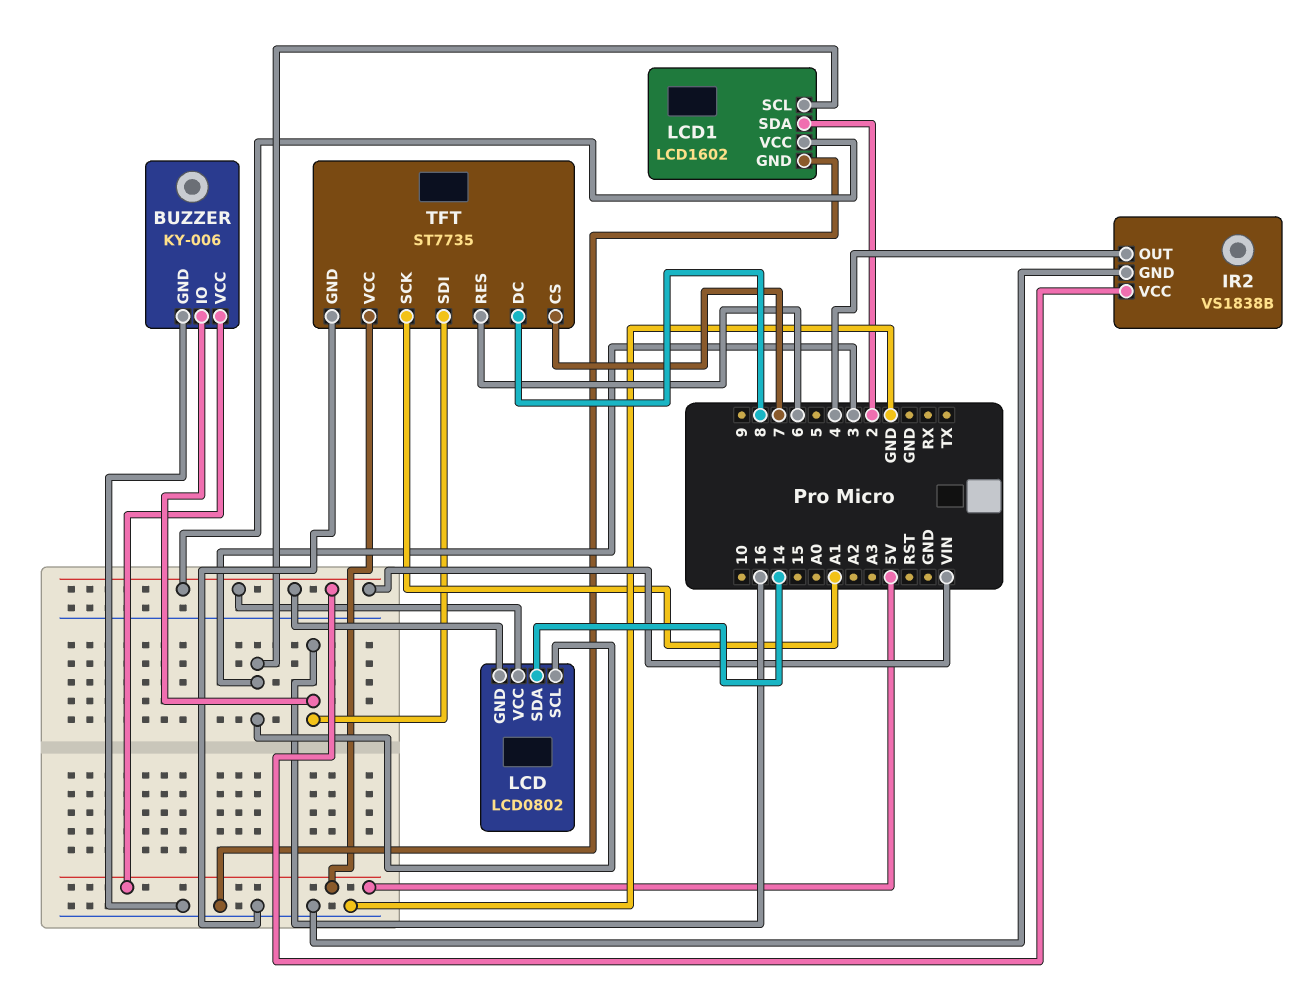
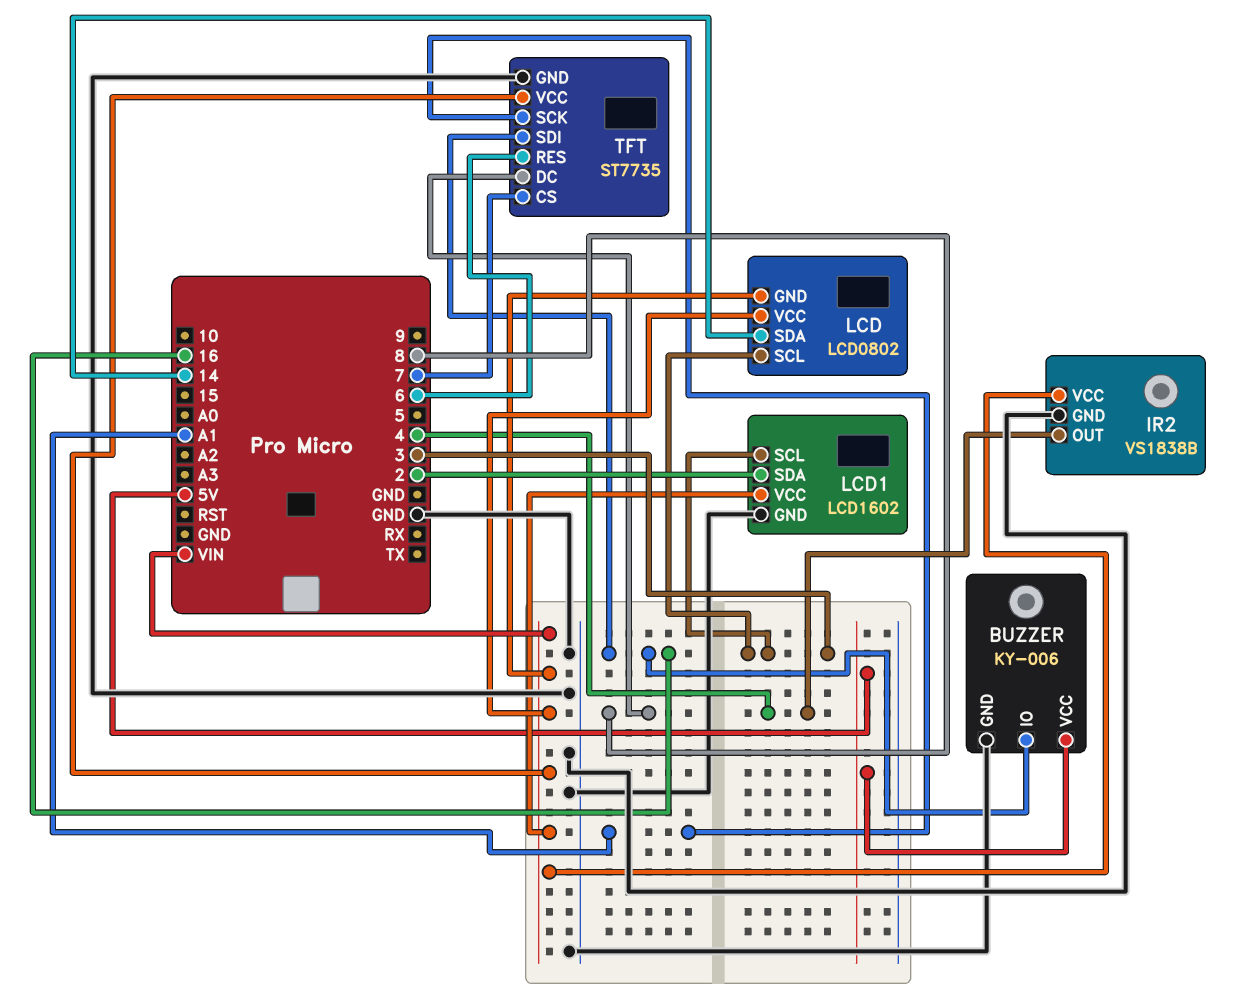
TFT pin VCC: 5V -> VIN

